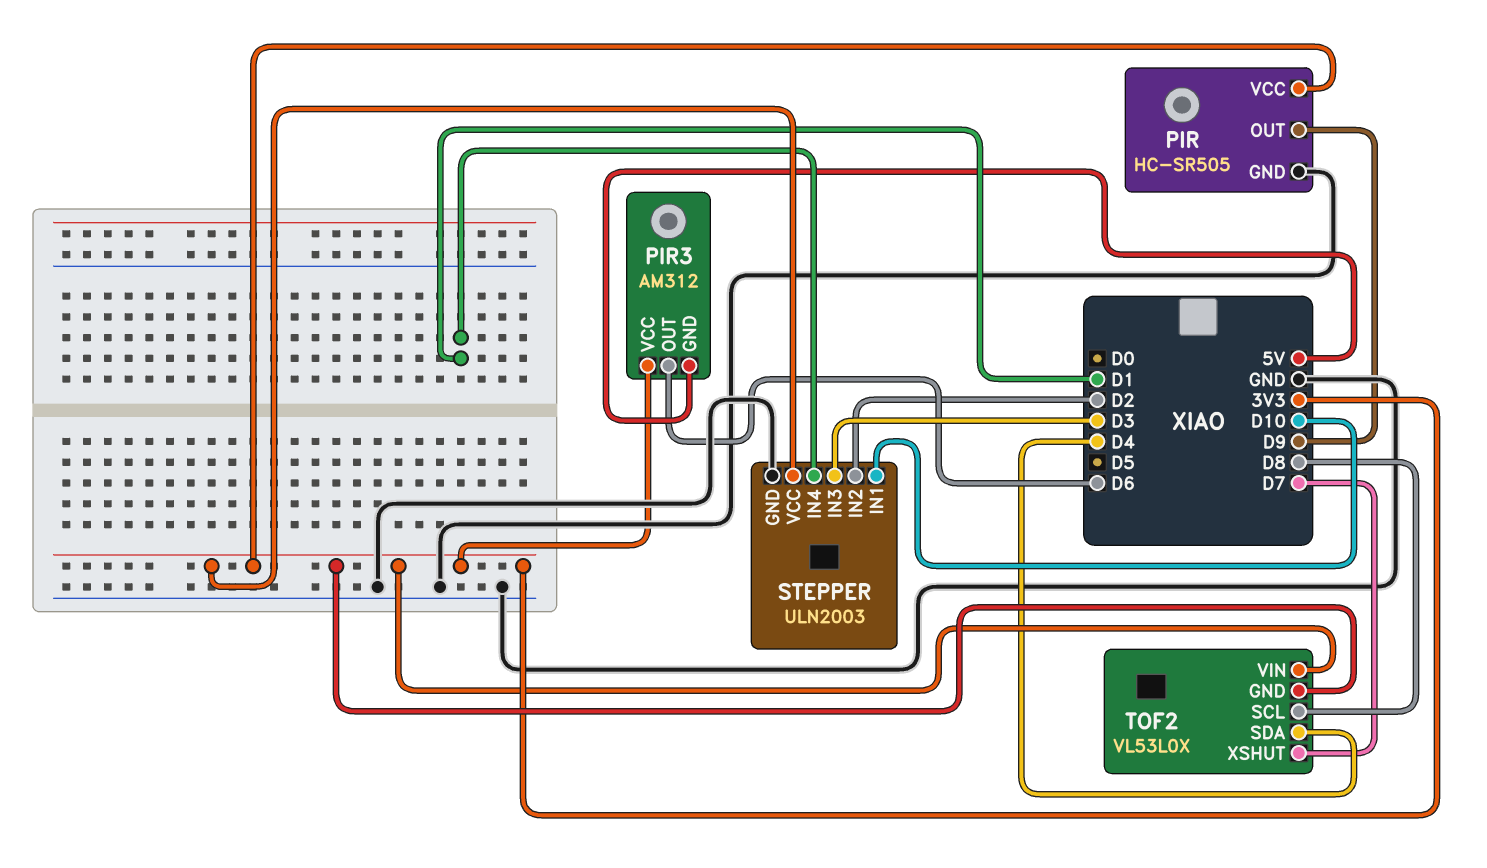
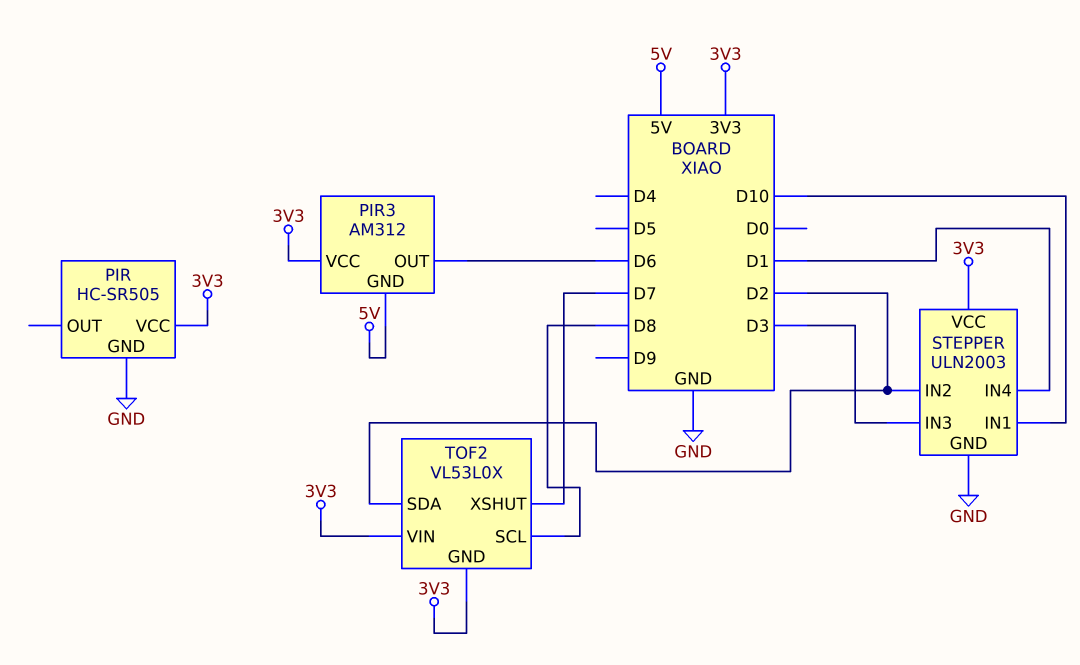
PIR pin OUT: D9 -> none
TOF2 pin SDA: D4 -> D2

